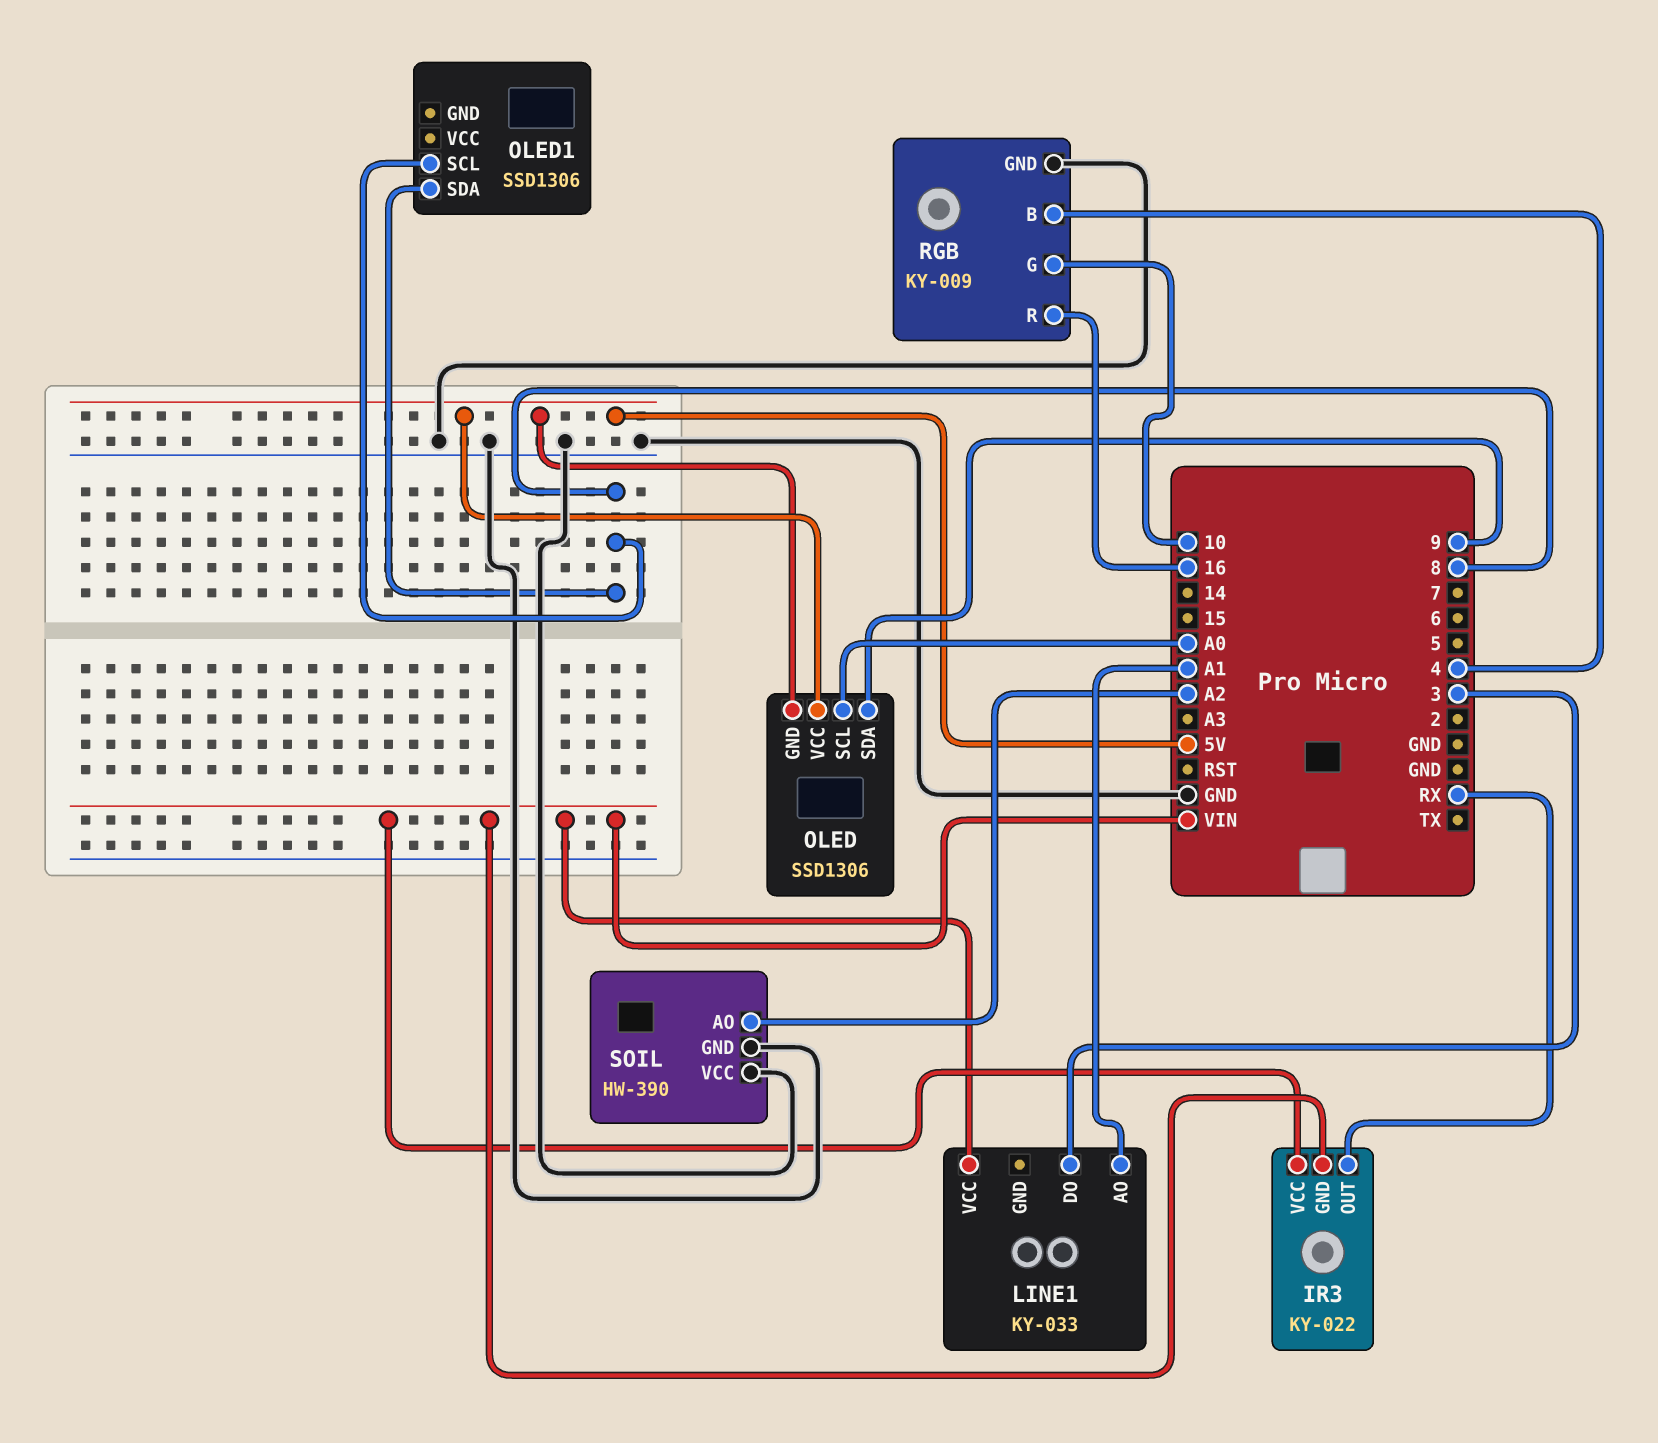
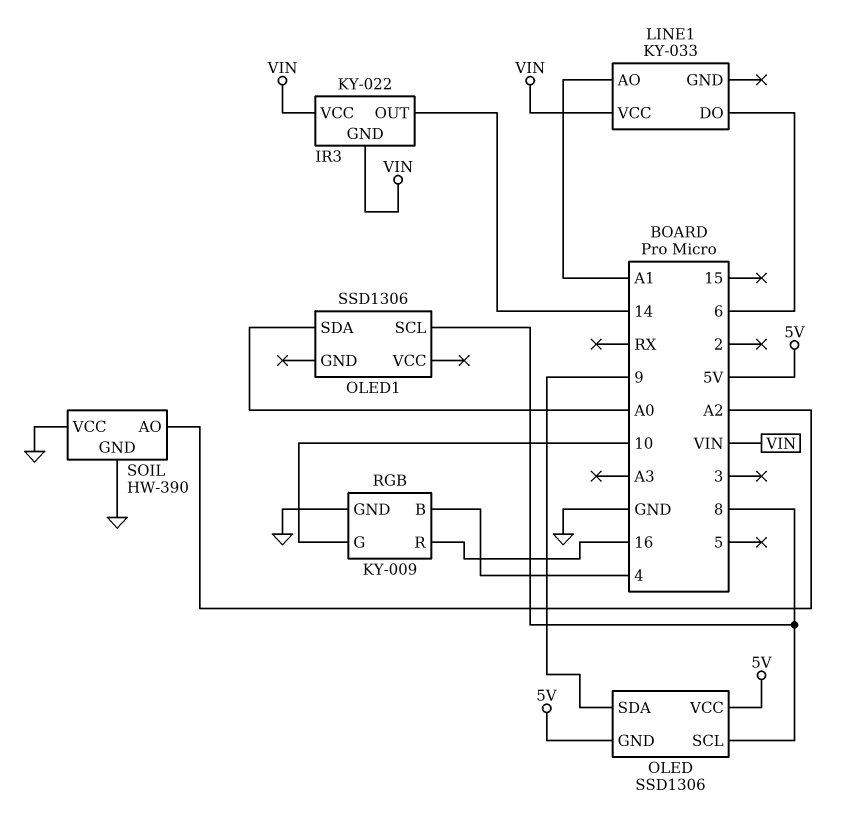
IR3 pin OUT: RX -> 14
LINE1 pin DO: 3 -> 6
OLED pin SCL: A0 -> 8
OLED1 pin SDA: 8 -> A0

